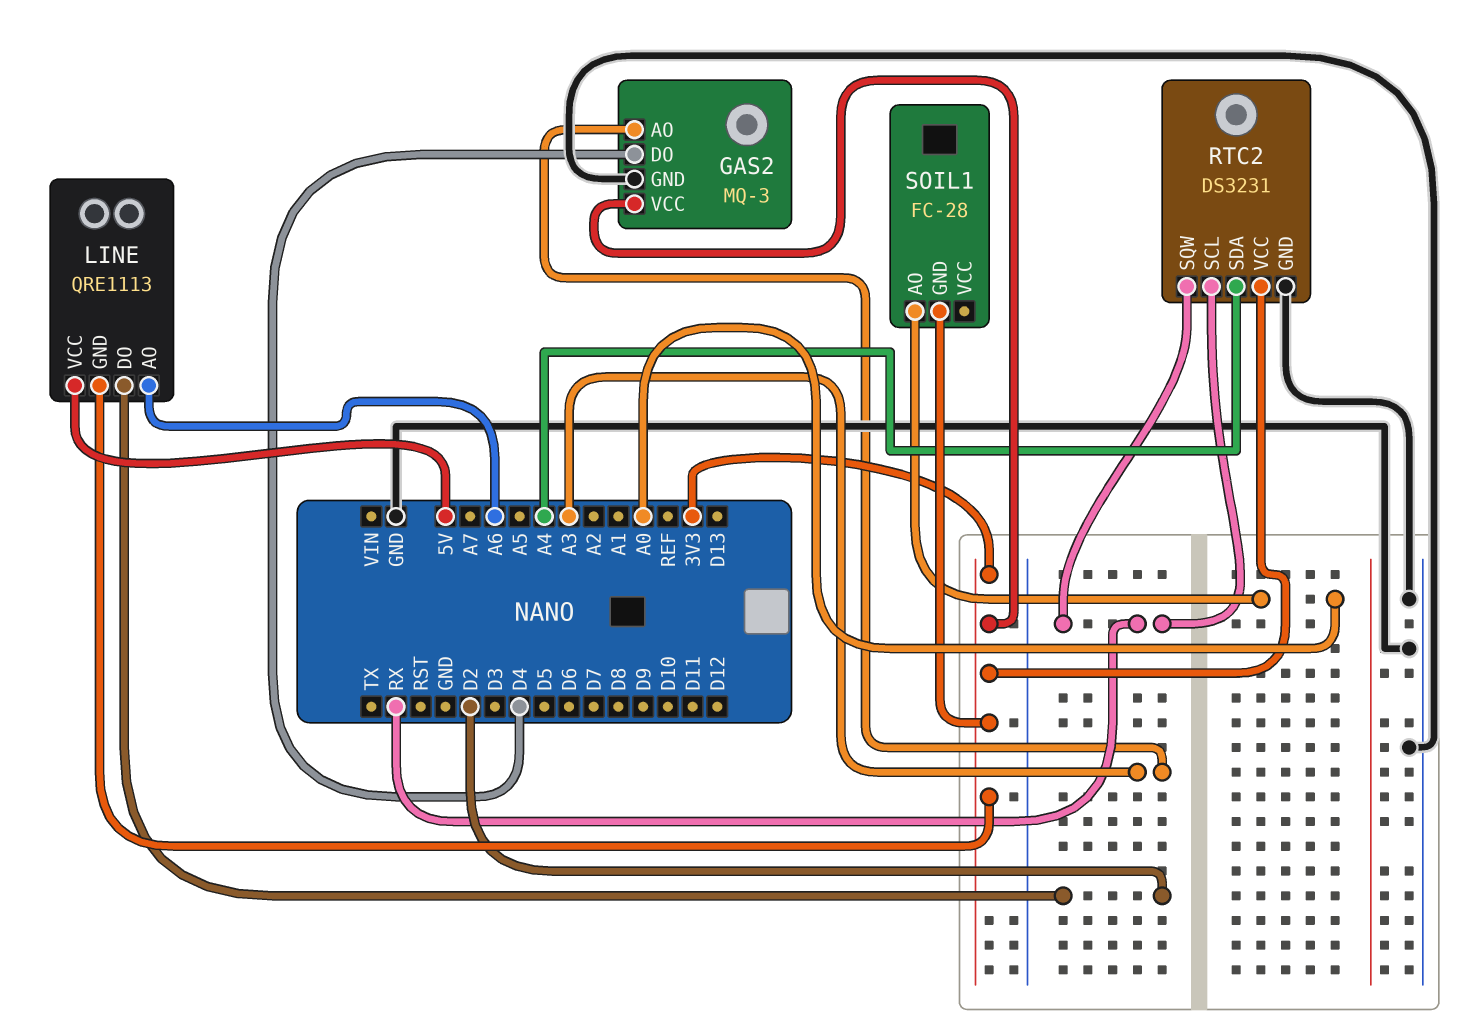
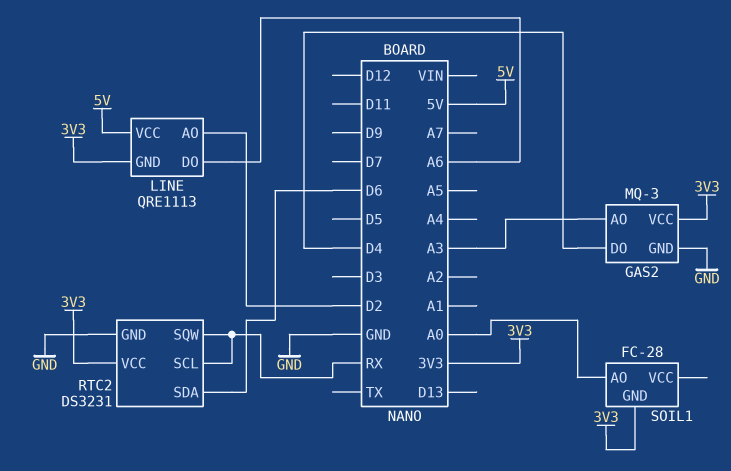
LINE pin AO: A6 -> D2
LINE pin DO: D2 -> A6
RTC2 pin SDA: A4 -> D6

